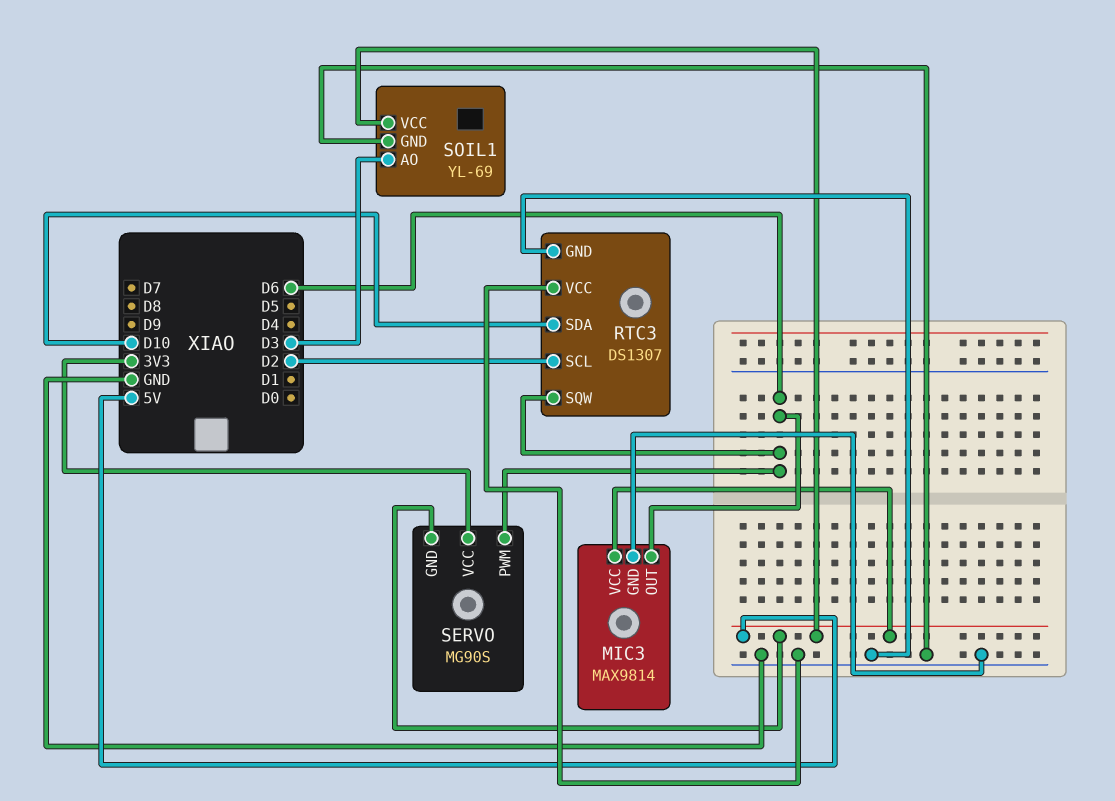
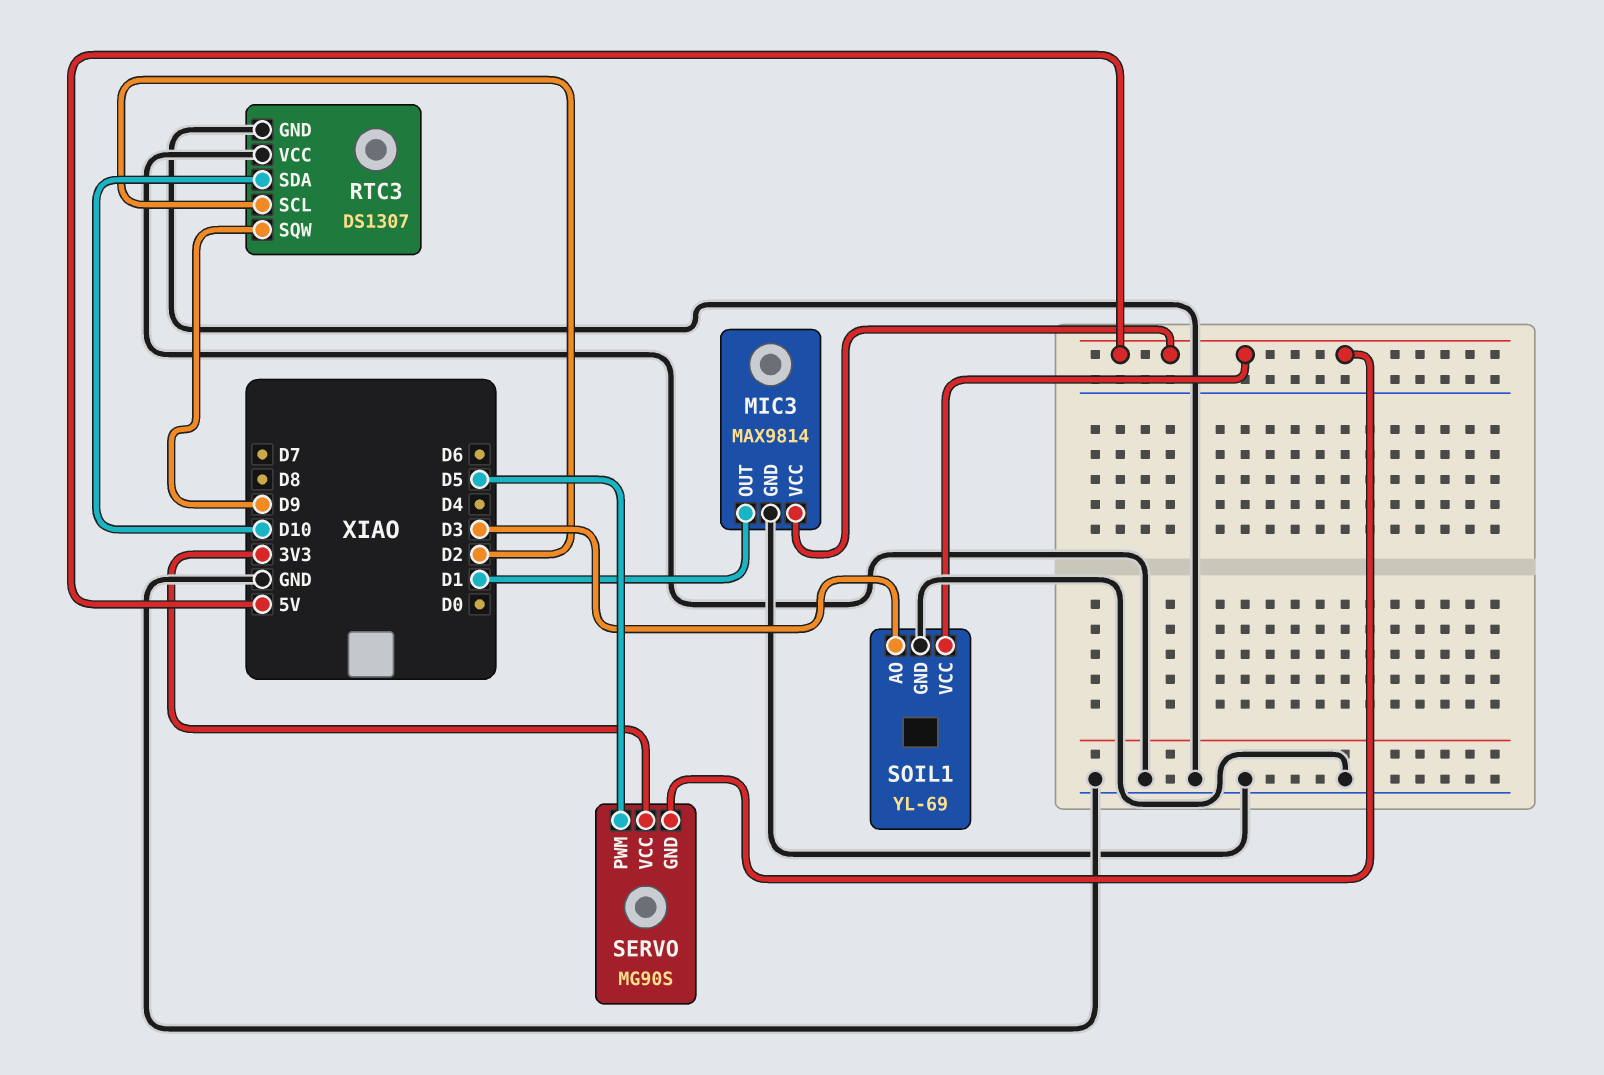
MIC3 pin OUT: D6 -> D1
RTC3 pin SQW: D6 -> D9
SERVO pin PWM: D6 -> D5

